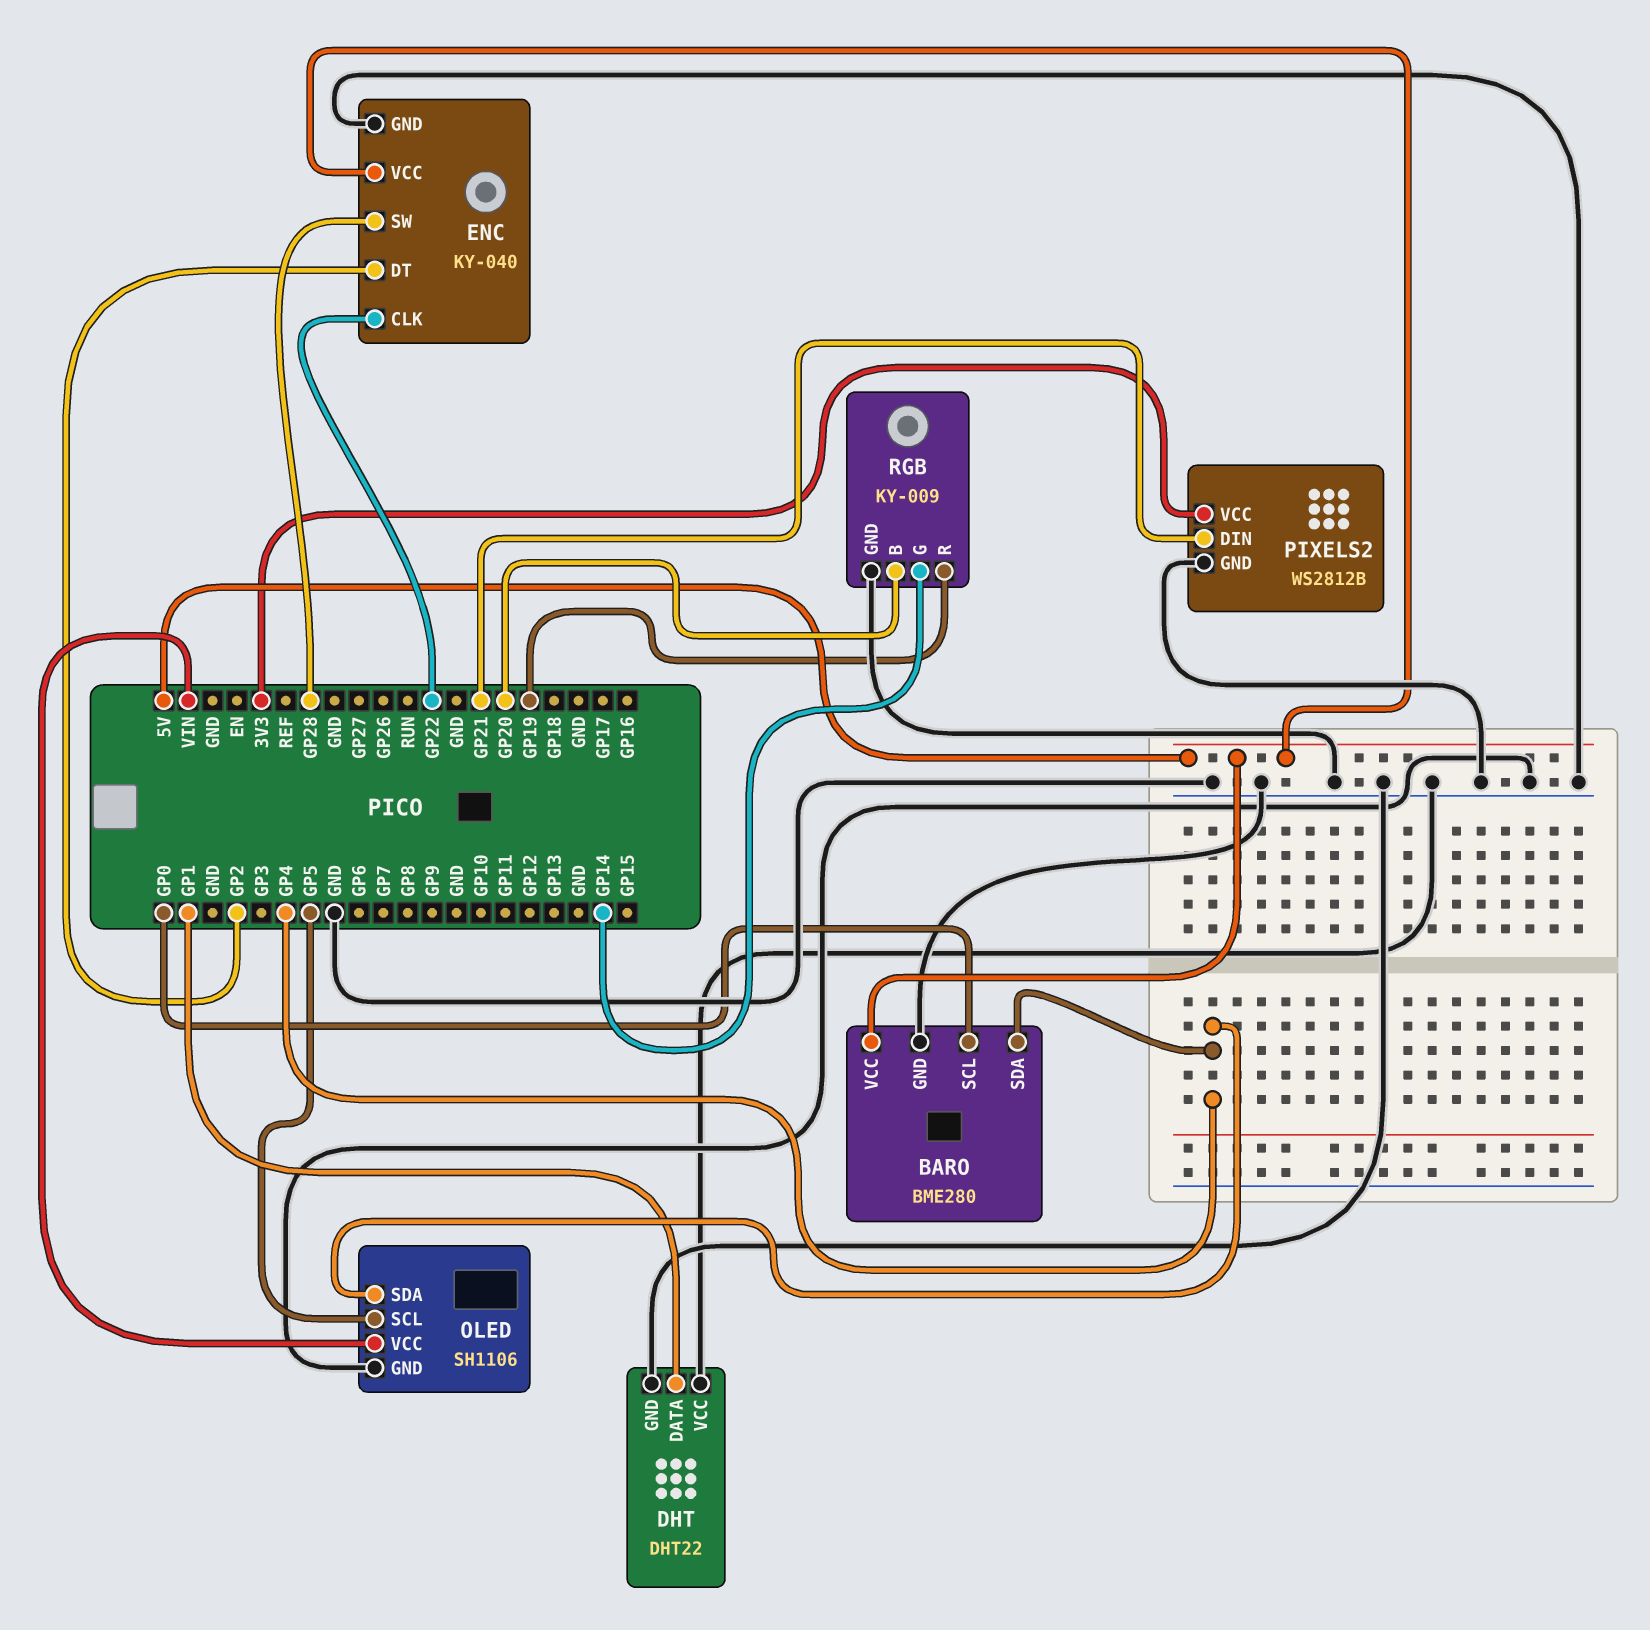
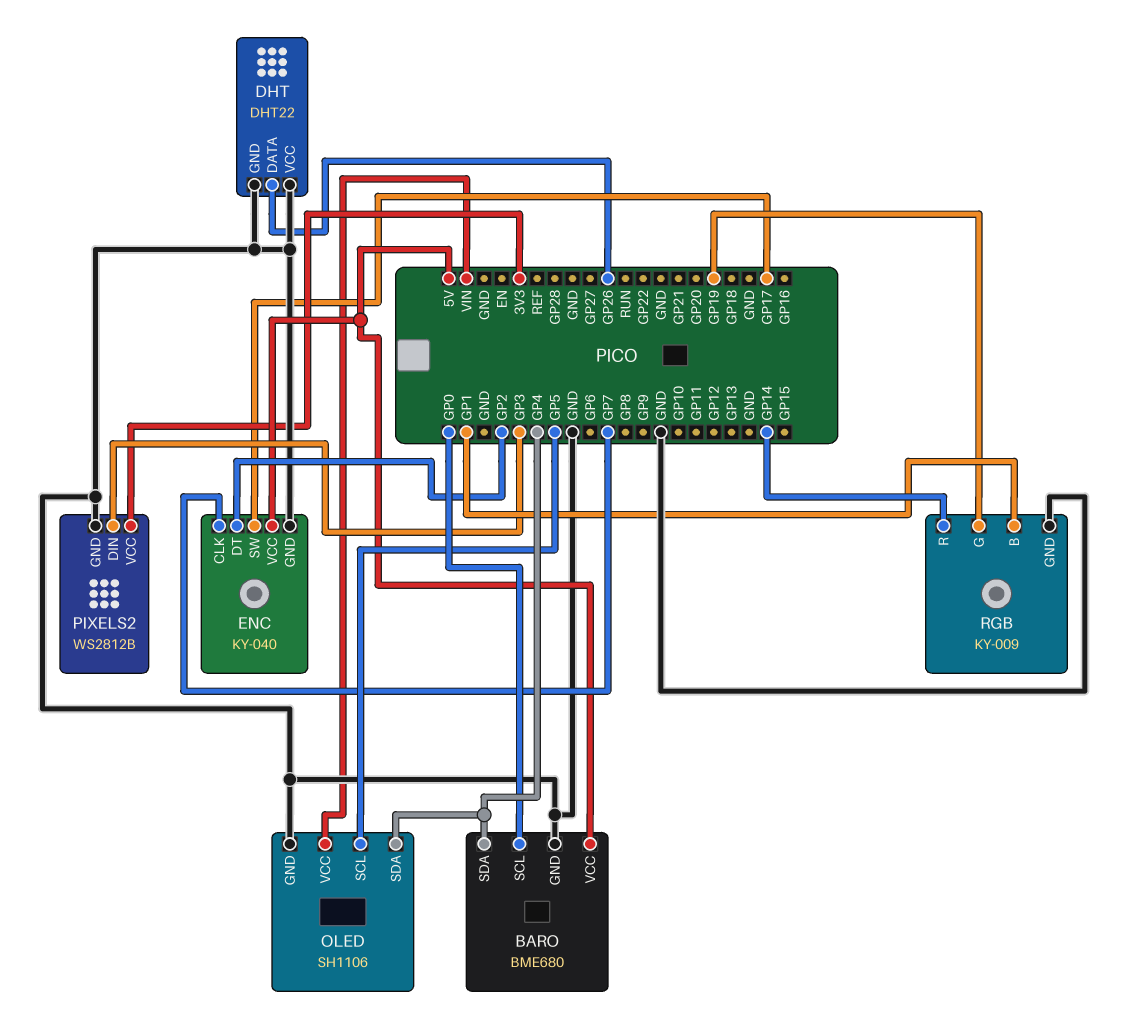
BARO: BME280 -> BME680
DHT pin DATA: GP1 -> GP26
ENC pin CLK: GP22 -> GP7
ENC pin SW: GP28 -> GP17
PIXELS2 pin DIN: GP21 -> GP3
RGB pin B: GP20 -> GP1
RGB pin G: GP14 -> GP19
RGB pin R: GP19 -> GP14

